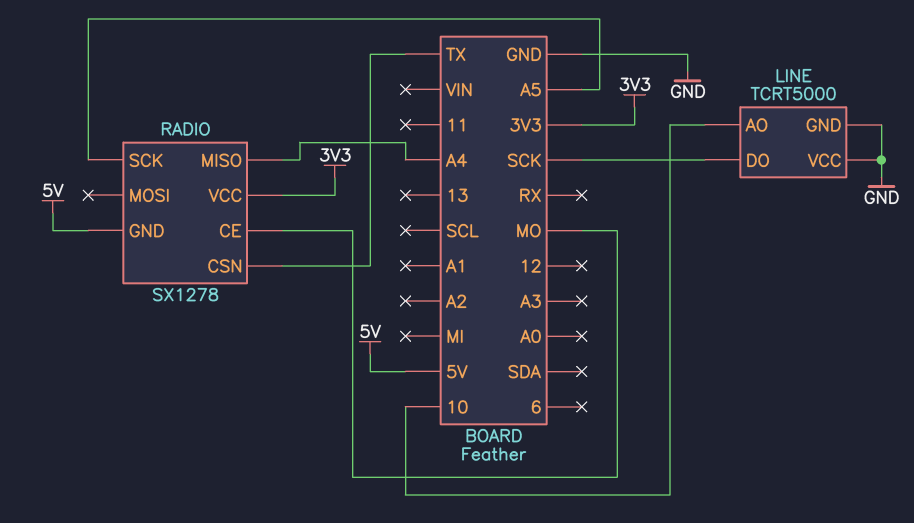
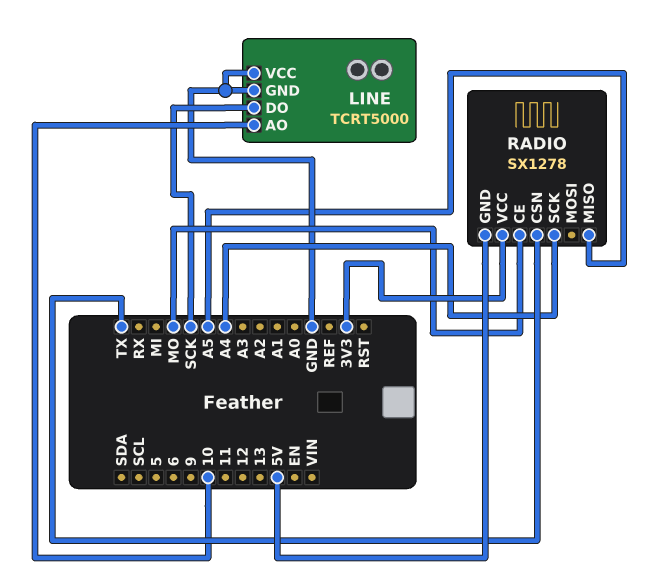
RADIO pin MISO: A4 -> A5
RADIO pin SCK: A5 -> A4

